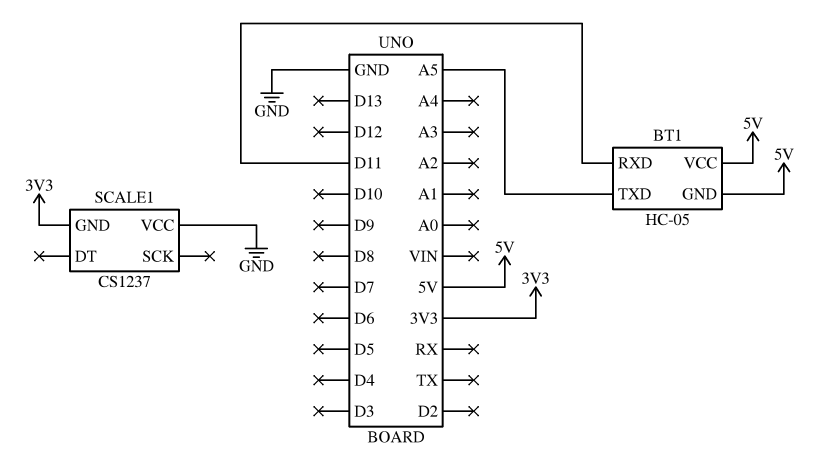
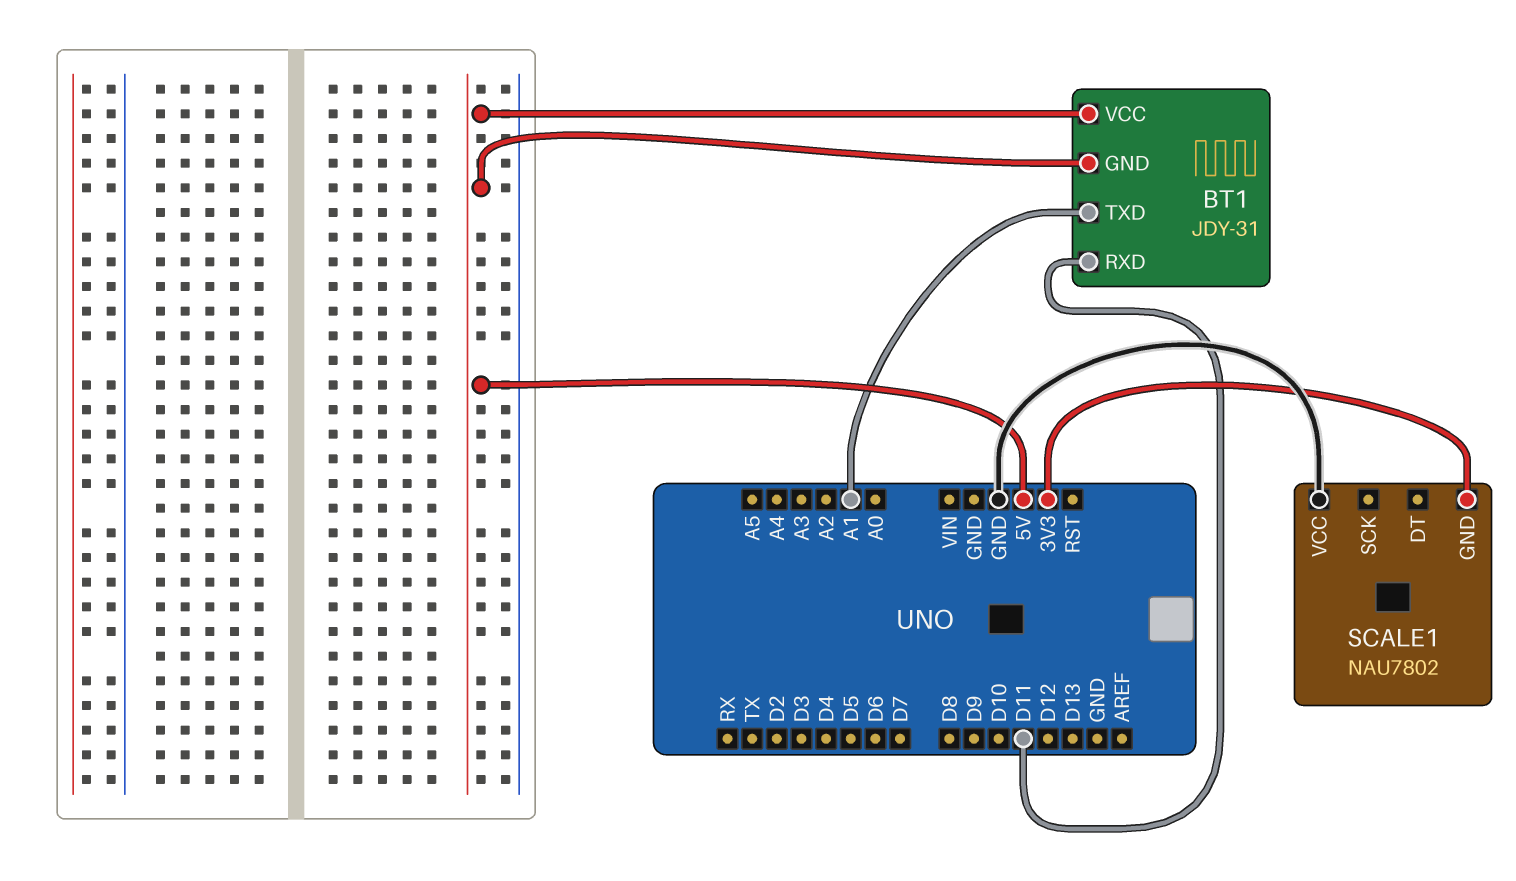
BT1: HC-05 -> JDY-31
BT1 pin TXD: A5 -> A1
SCALE1: CS1237 -> NAU7802

